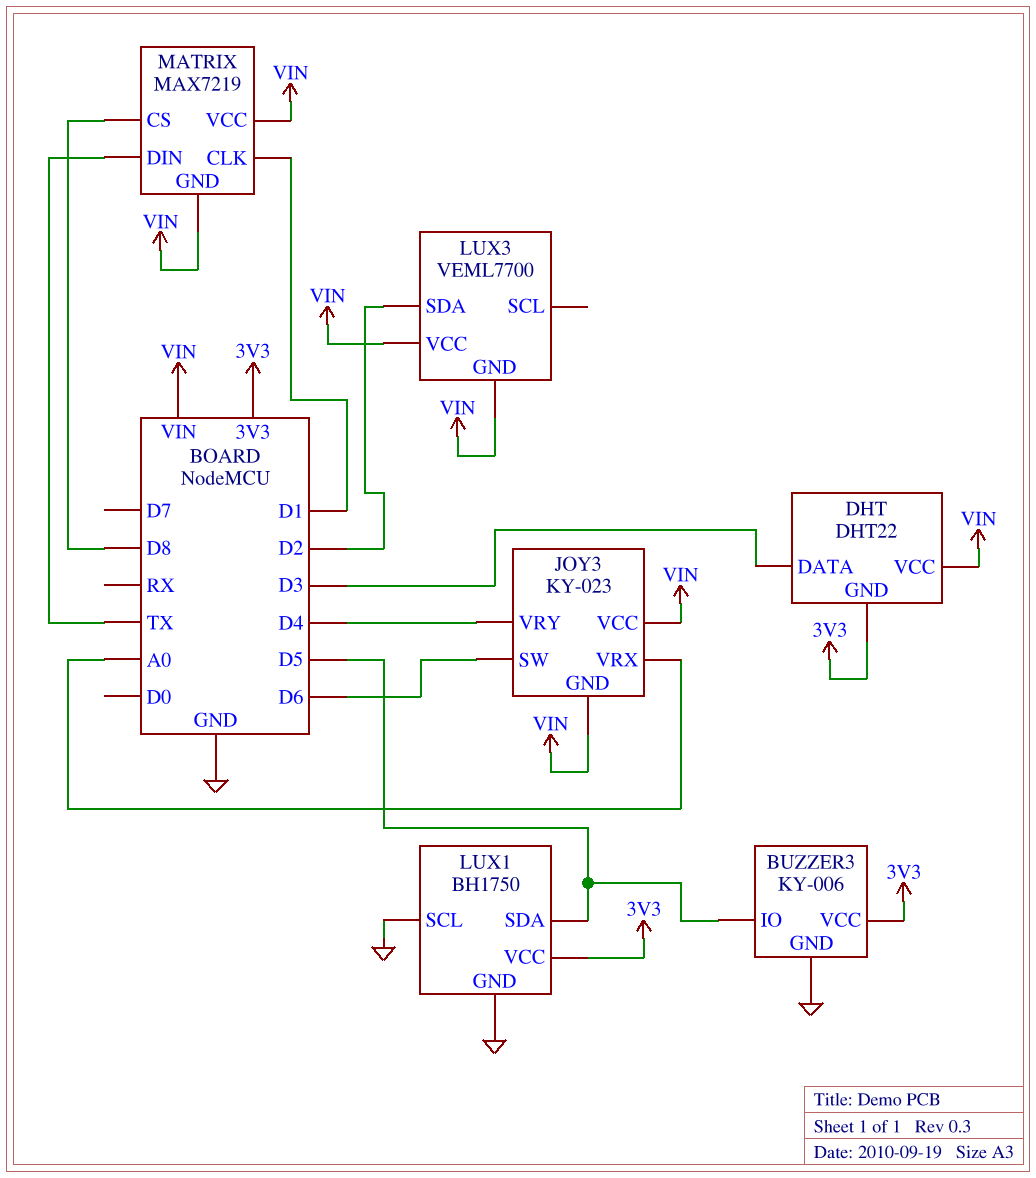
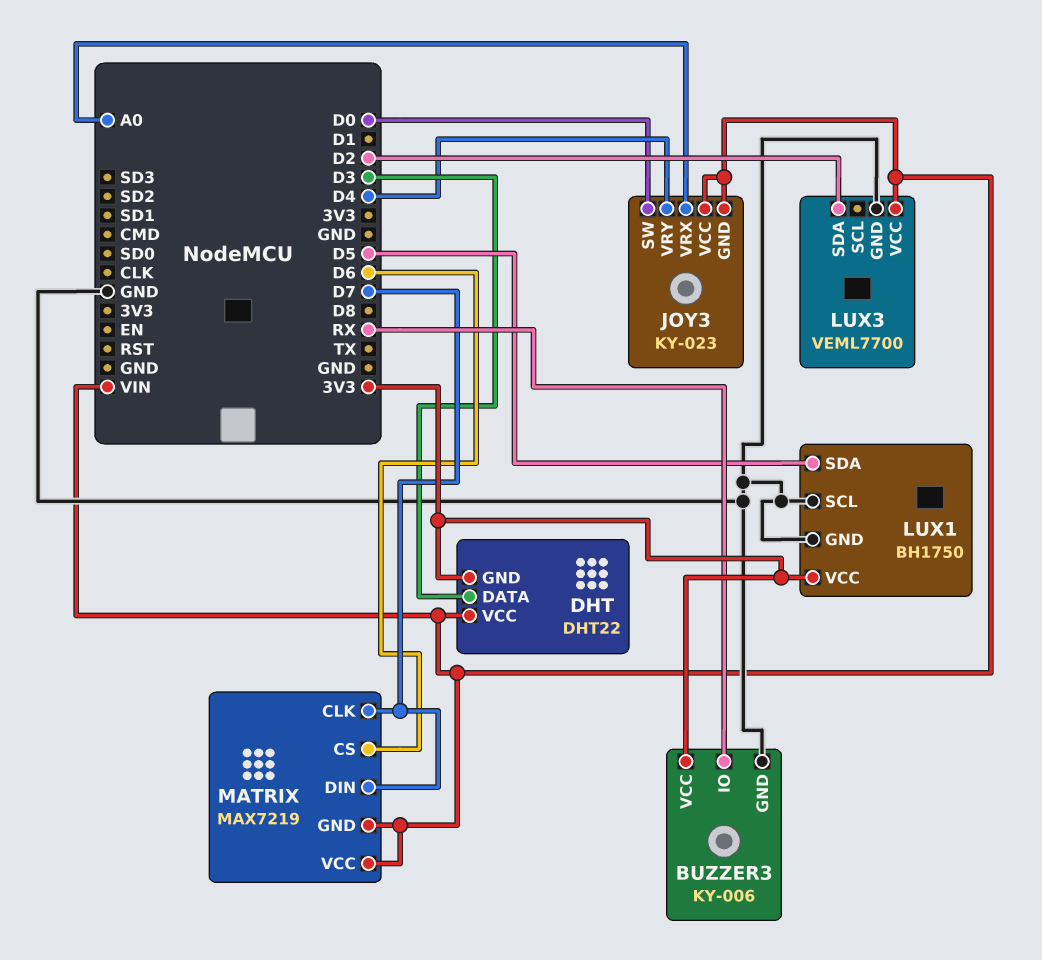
BUZZER3 pin IO: D5 -> RX
JOY3 pin SW: D6 -> D0
LUX3 pin GND: VIN -> GND
MATRIX pin CLK: D1 -> D7
MATRIX pin CS: D8 -> D6
MATRIX pin DIN: TX -> D7

